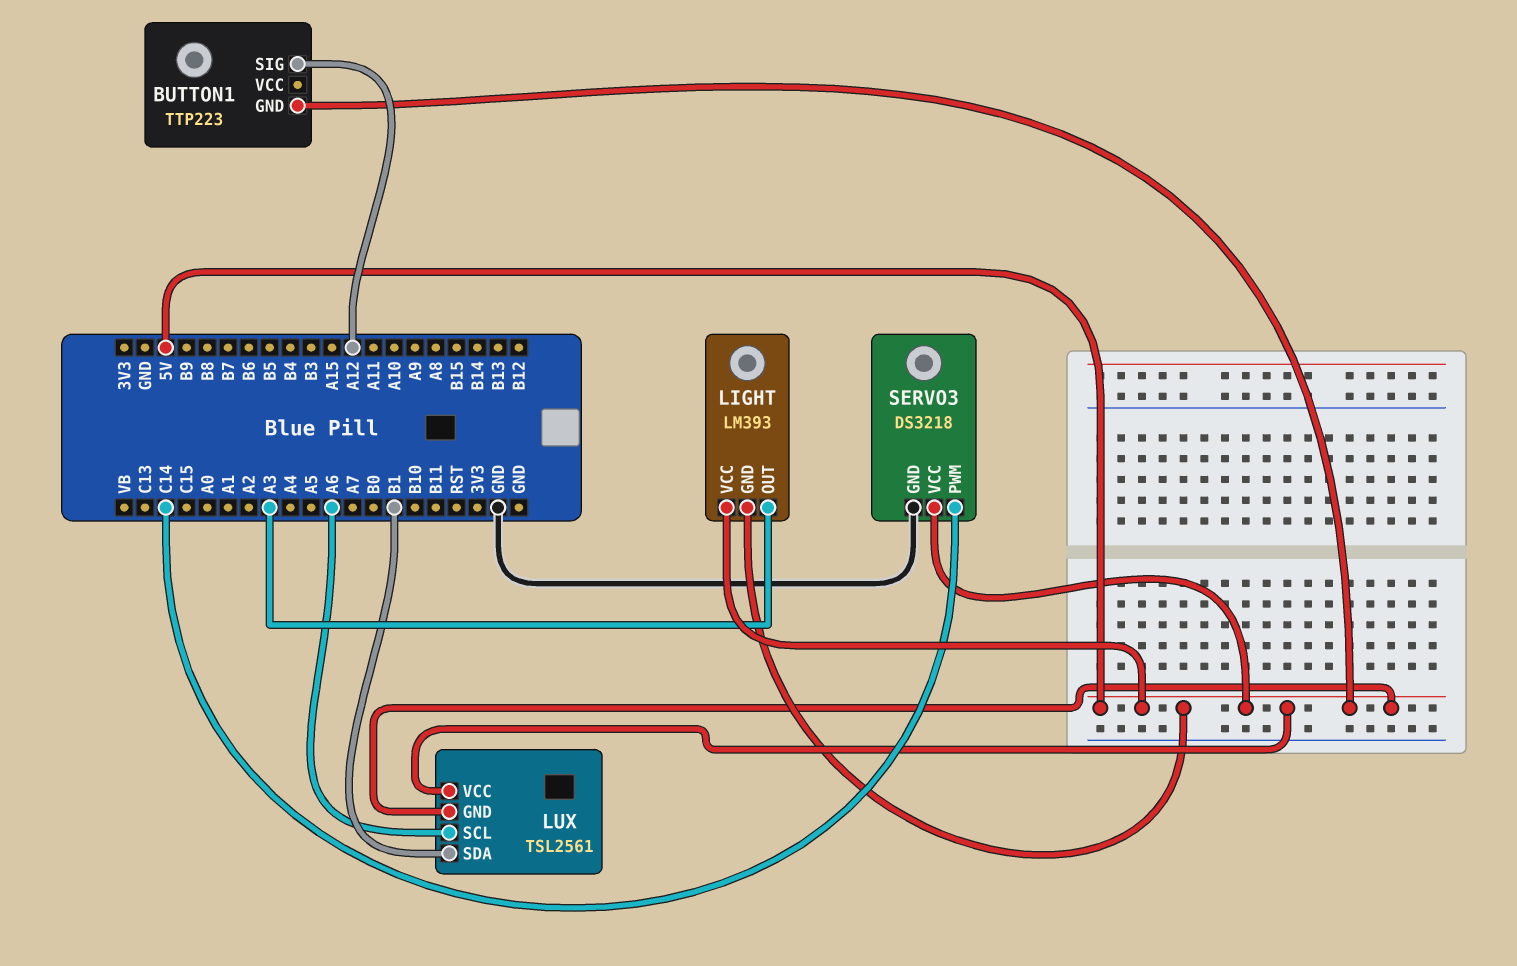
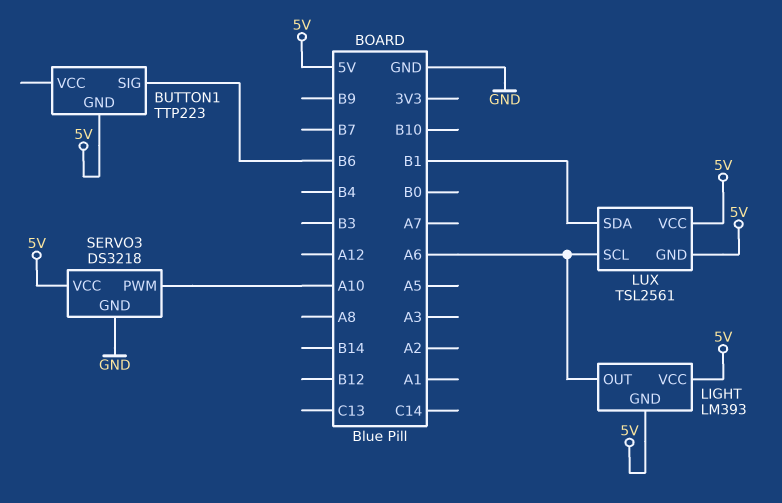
BUTTON1 pin SIG: A12 -> B6
LIGHT pin OUT: A3 -> A6
SERVO3 pin PWM: C14 -> A10

